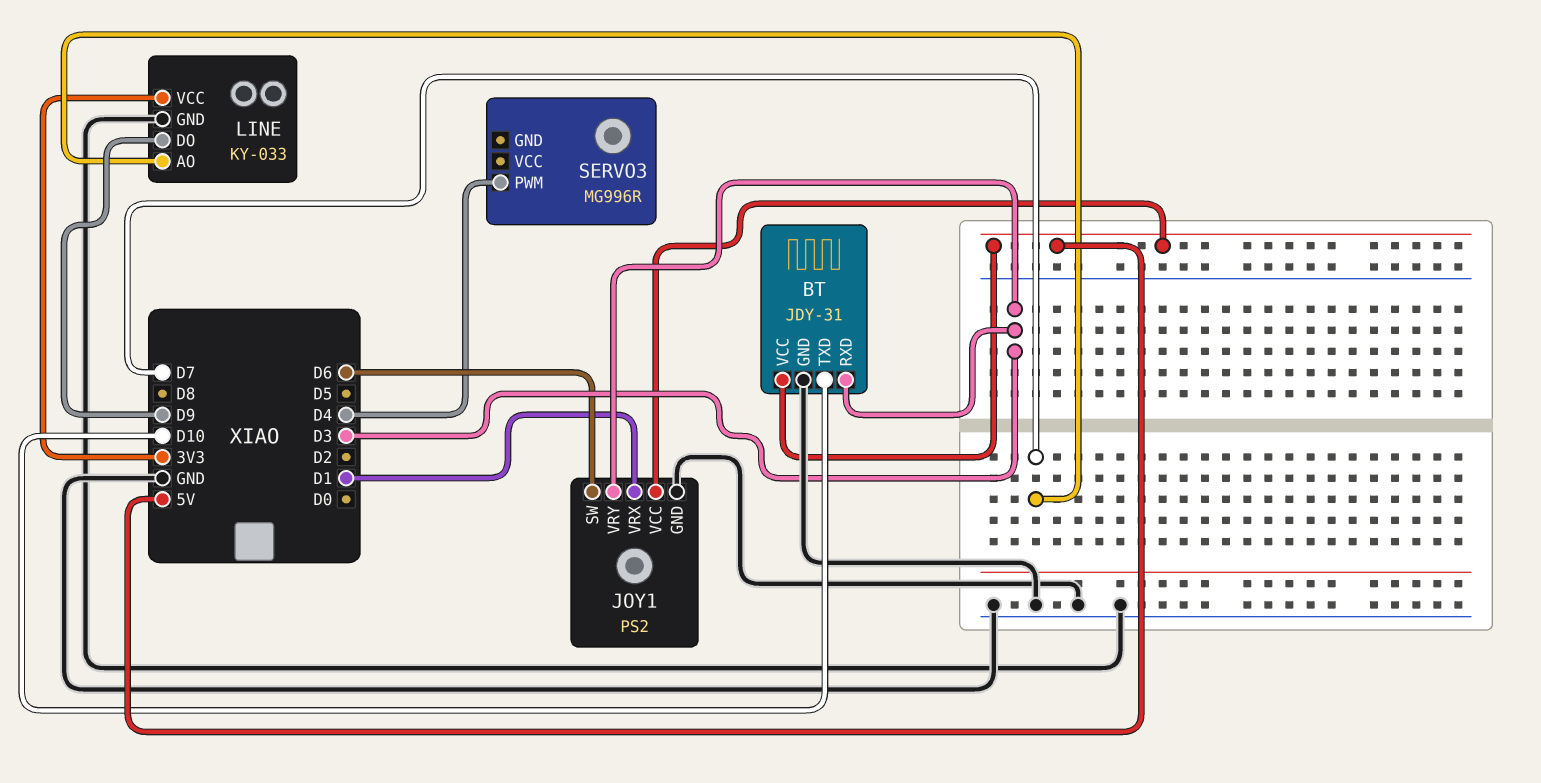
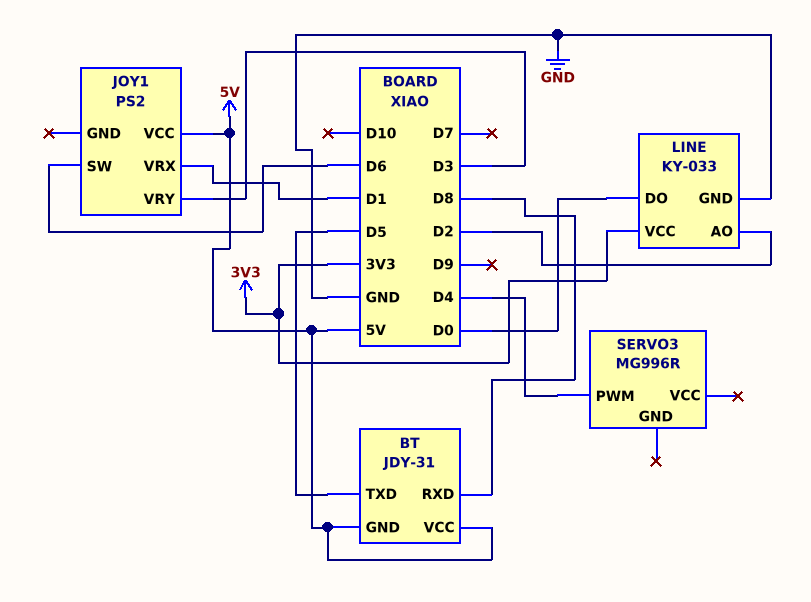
BT pin GND: GND -> 5V
BT pin RXD: D3 -> D8
BT pin TXD: D10 -> D5
JOY1 pin GND: GND -> none
LINE pin AO: D7 -> D2
LINE pin DO: D9 -> D0

